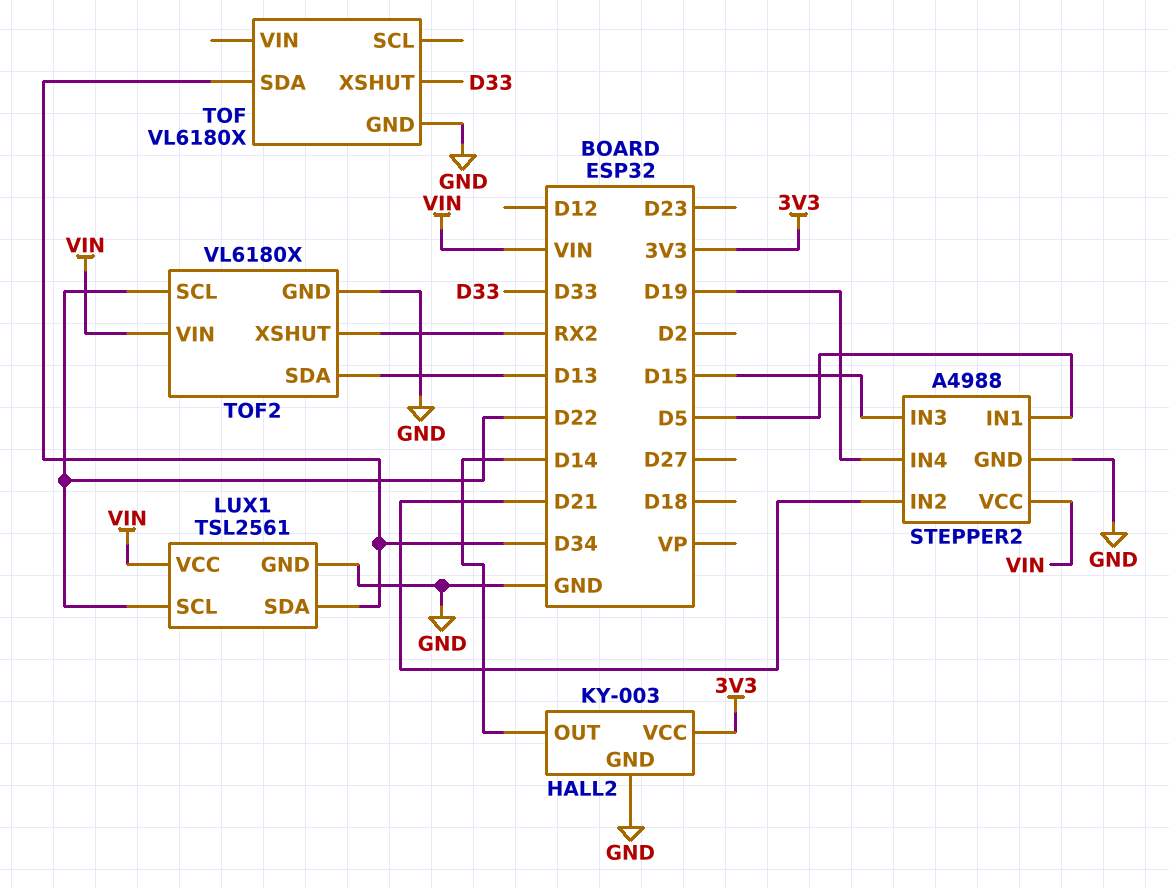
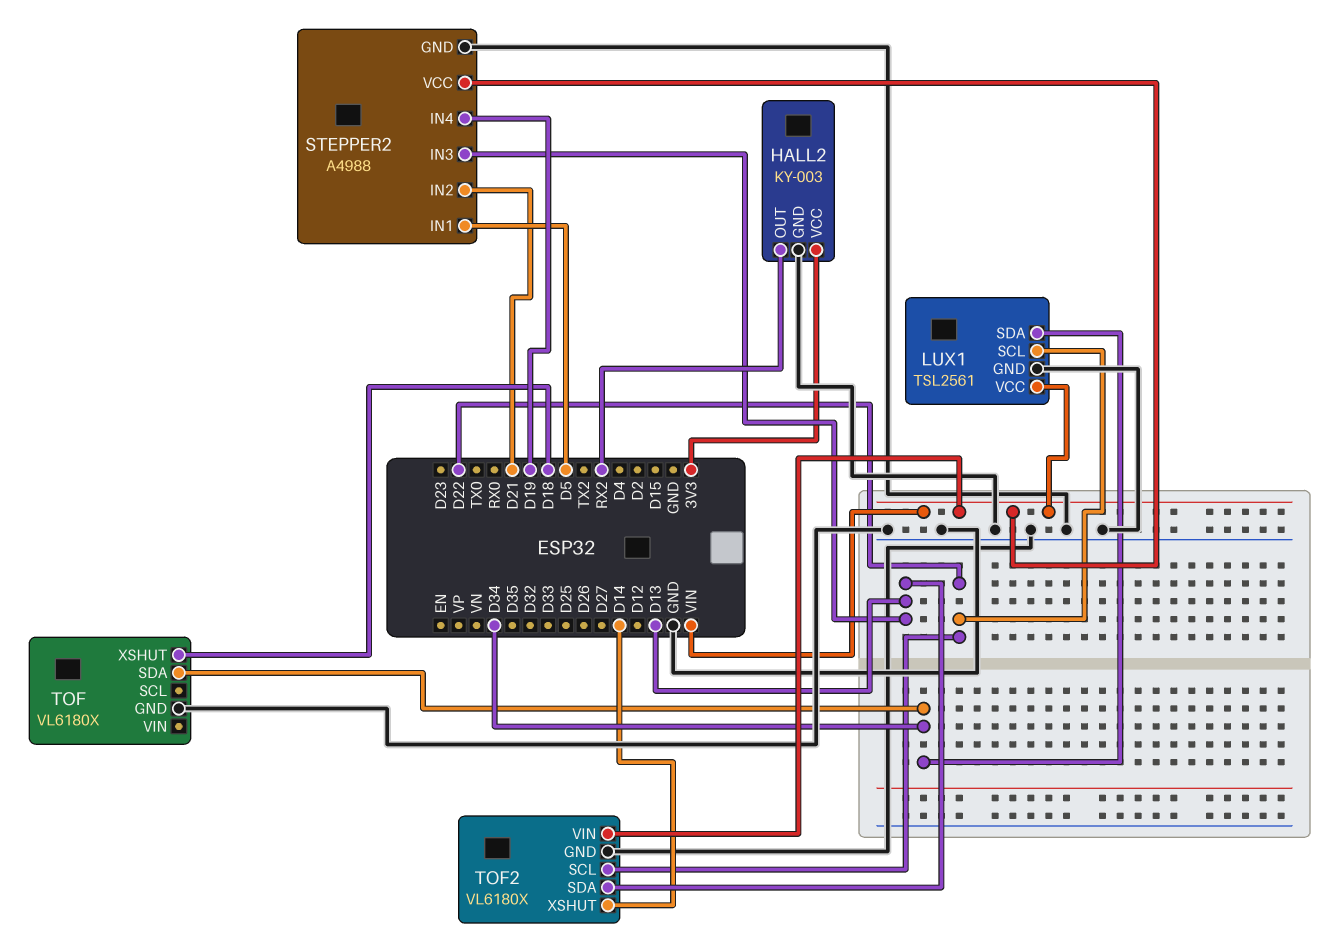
HALL2 pin OUT: D14 -> RX2
STEPPER2 pin IN3: D15 -> D13
TOF pin XSHUT: D33 -> D18
TOF2 pin XSHUT: RX2 -> D14

